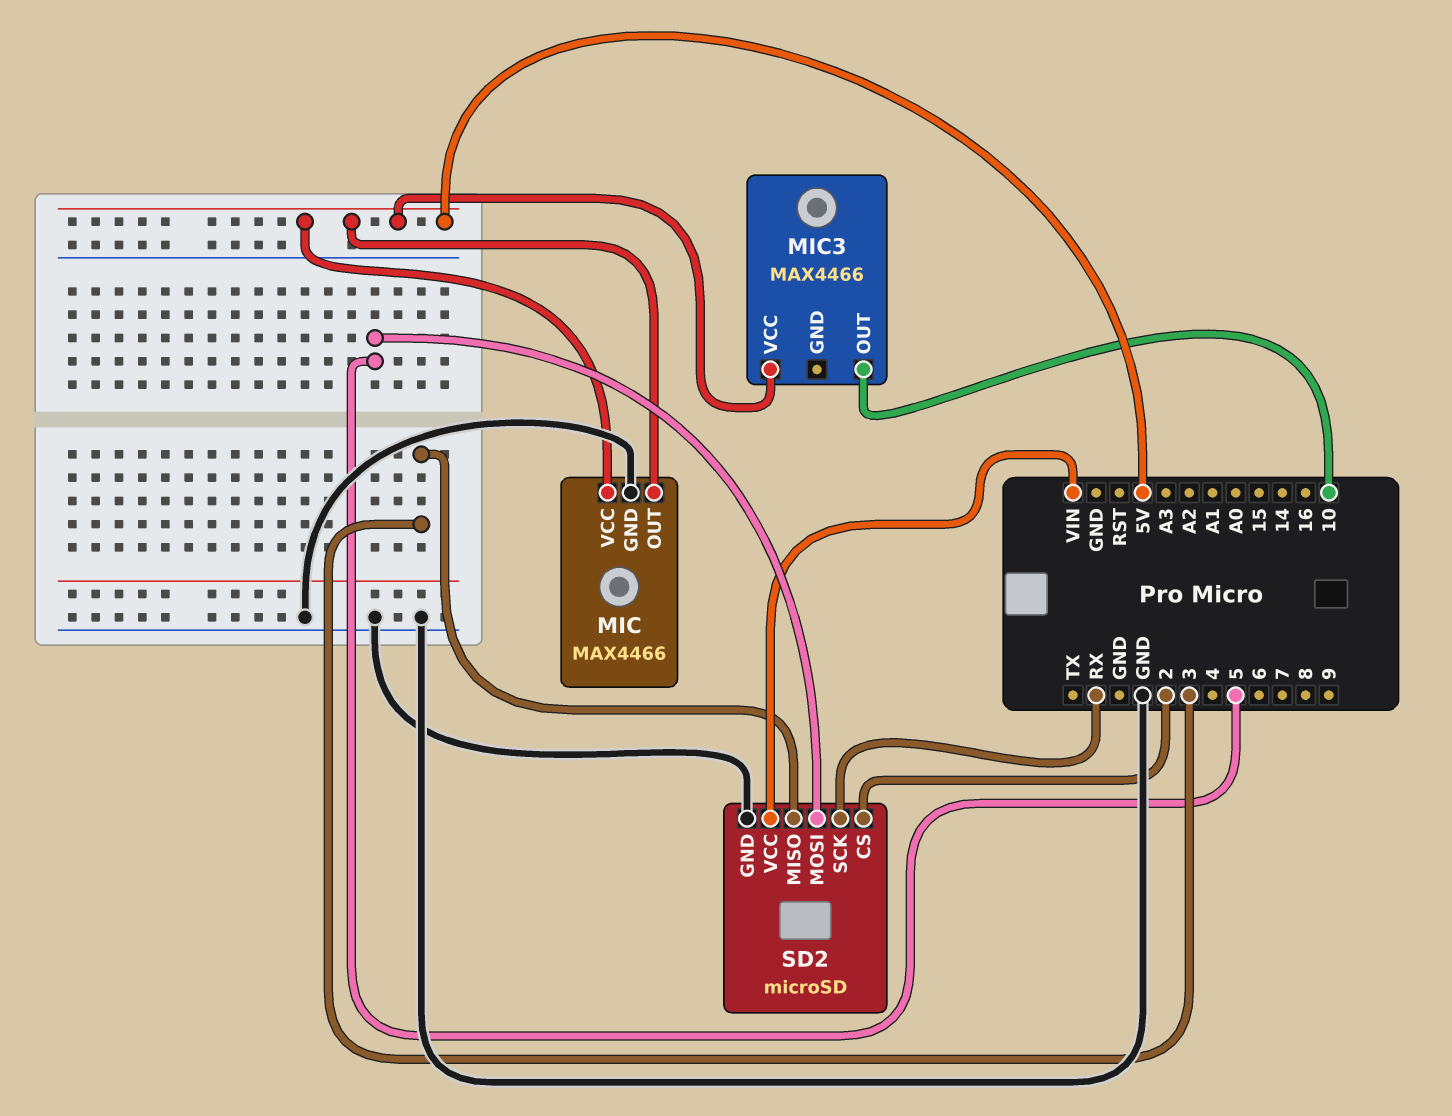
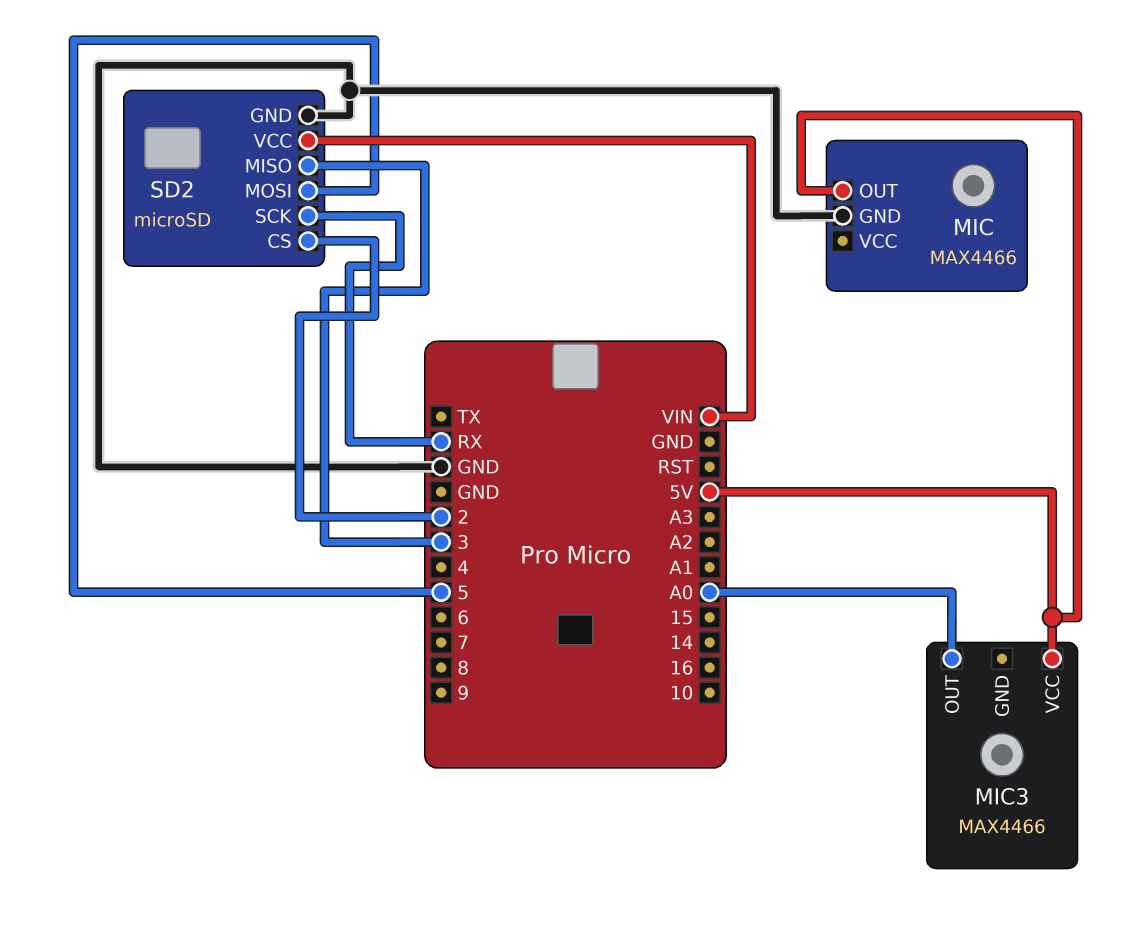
MIC pin VCC: 5V -> none
MIC3 pin OUT: 10 -> A0

